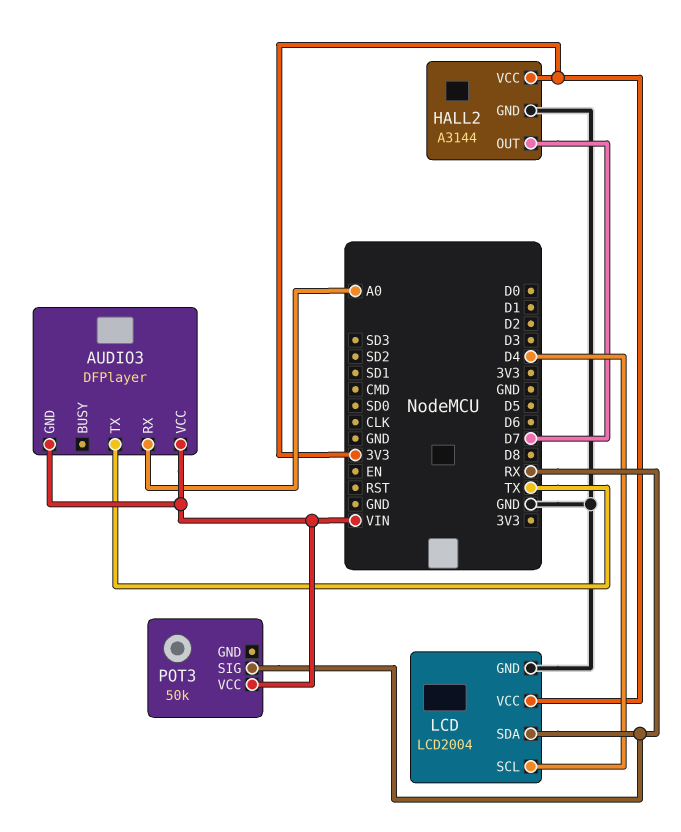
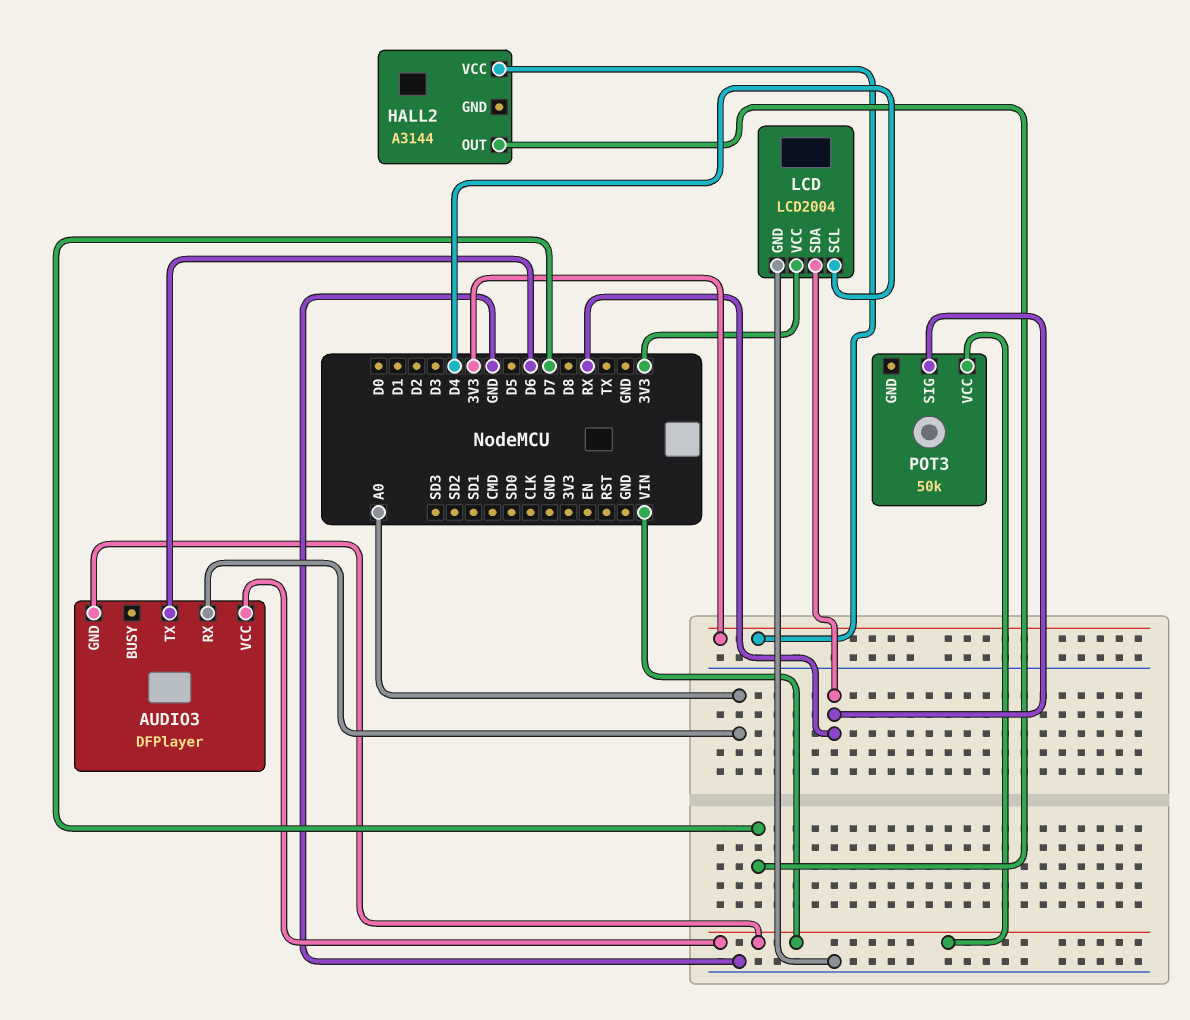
AUDIO3 pin TX: TX -> D6
HALL2 pin GND: GND -> none

